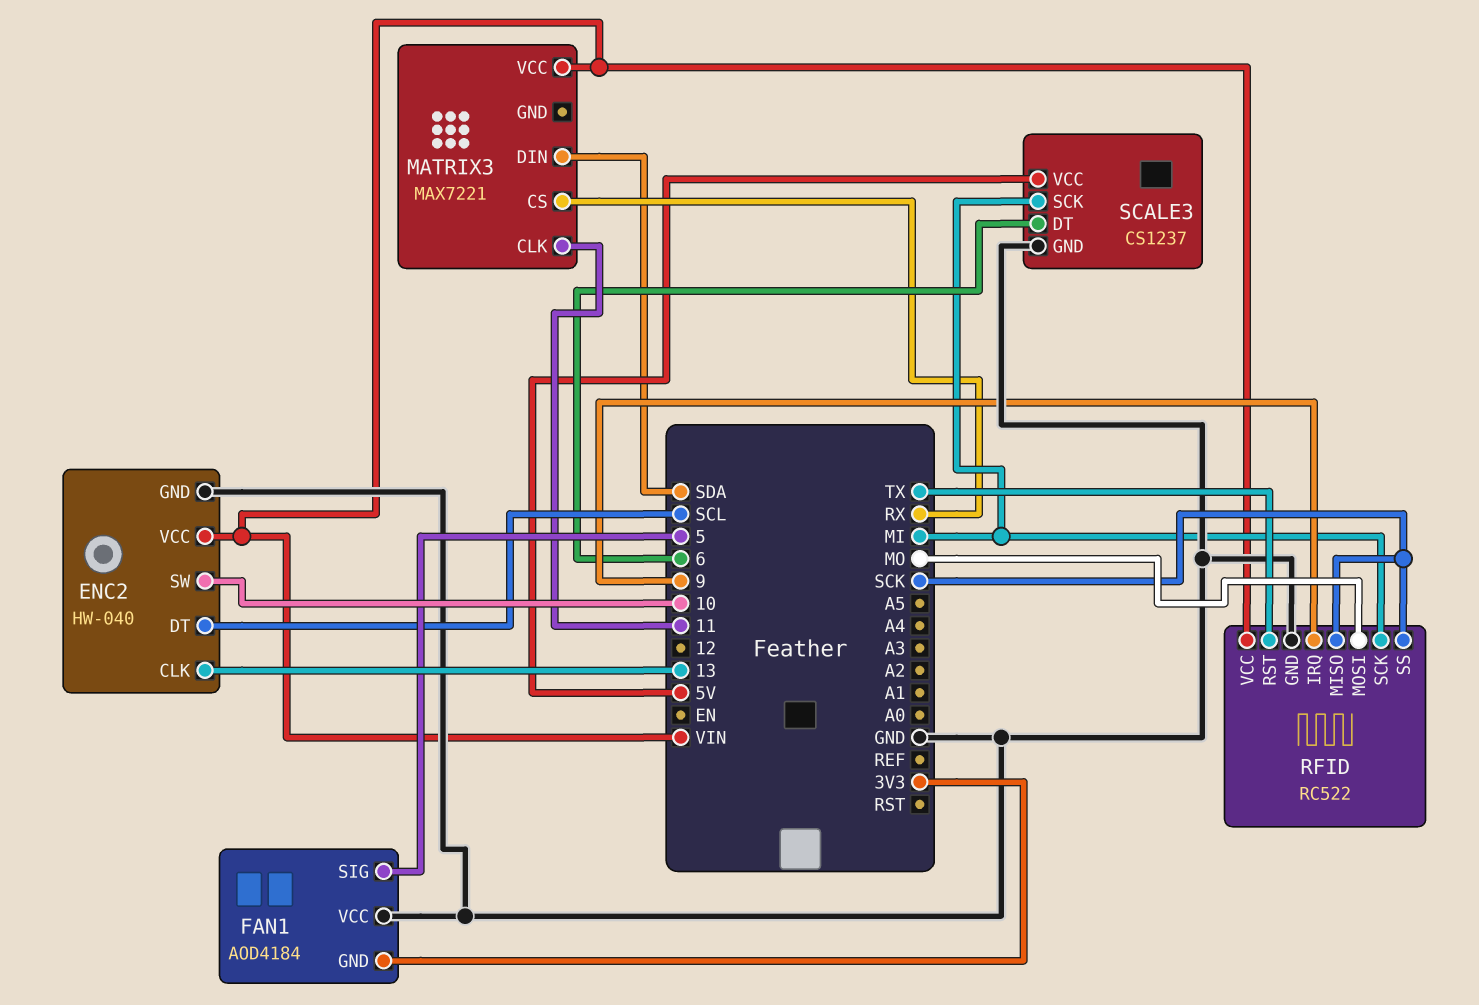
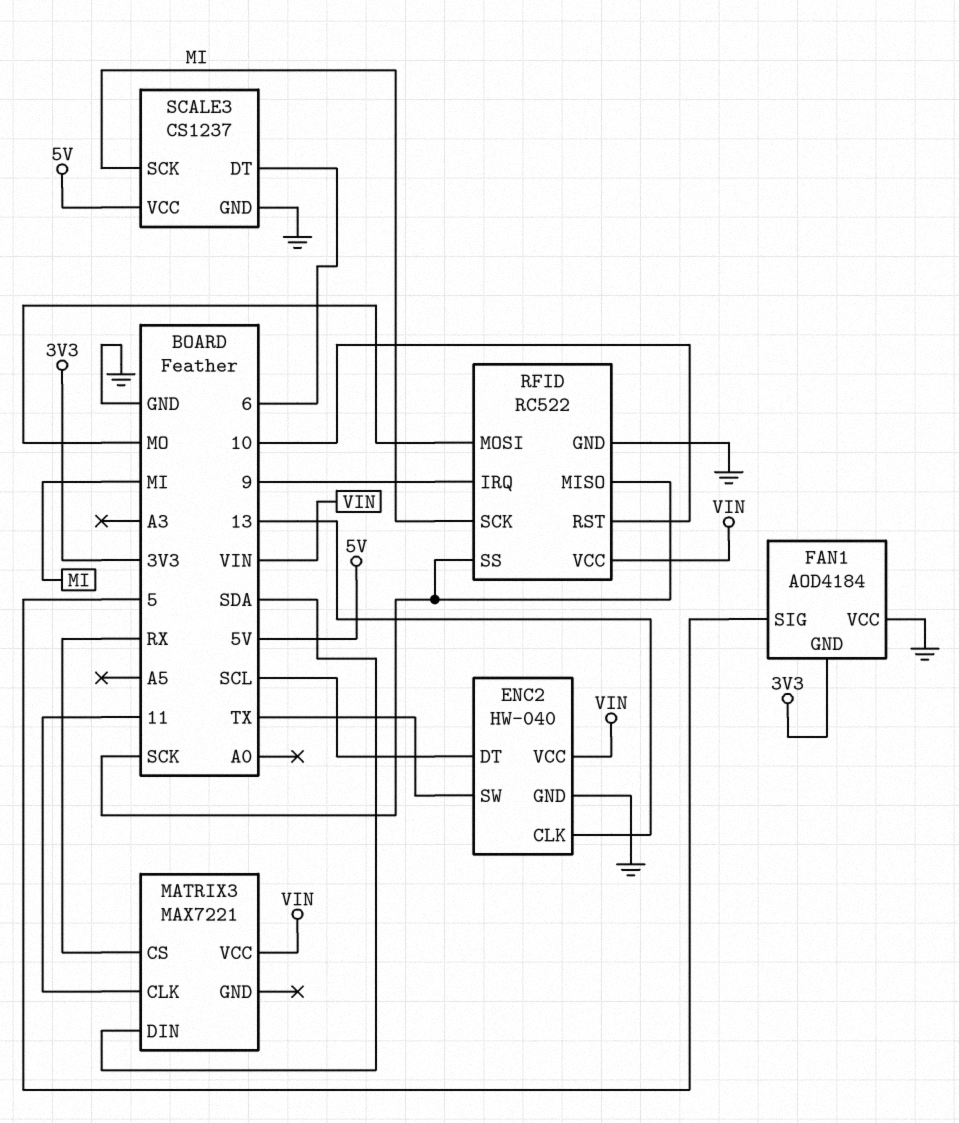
ENC2 pin SW: 10 -> TX
RFID pin RST: TX -> 10

